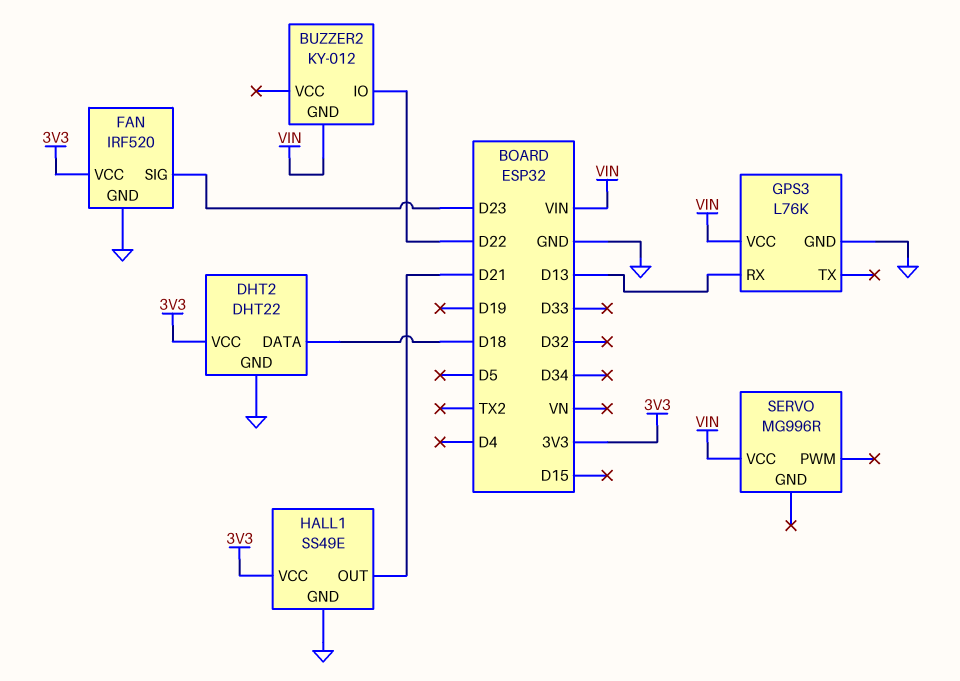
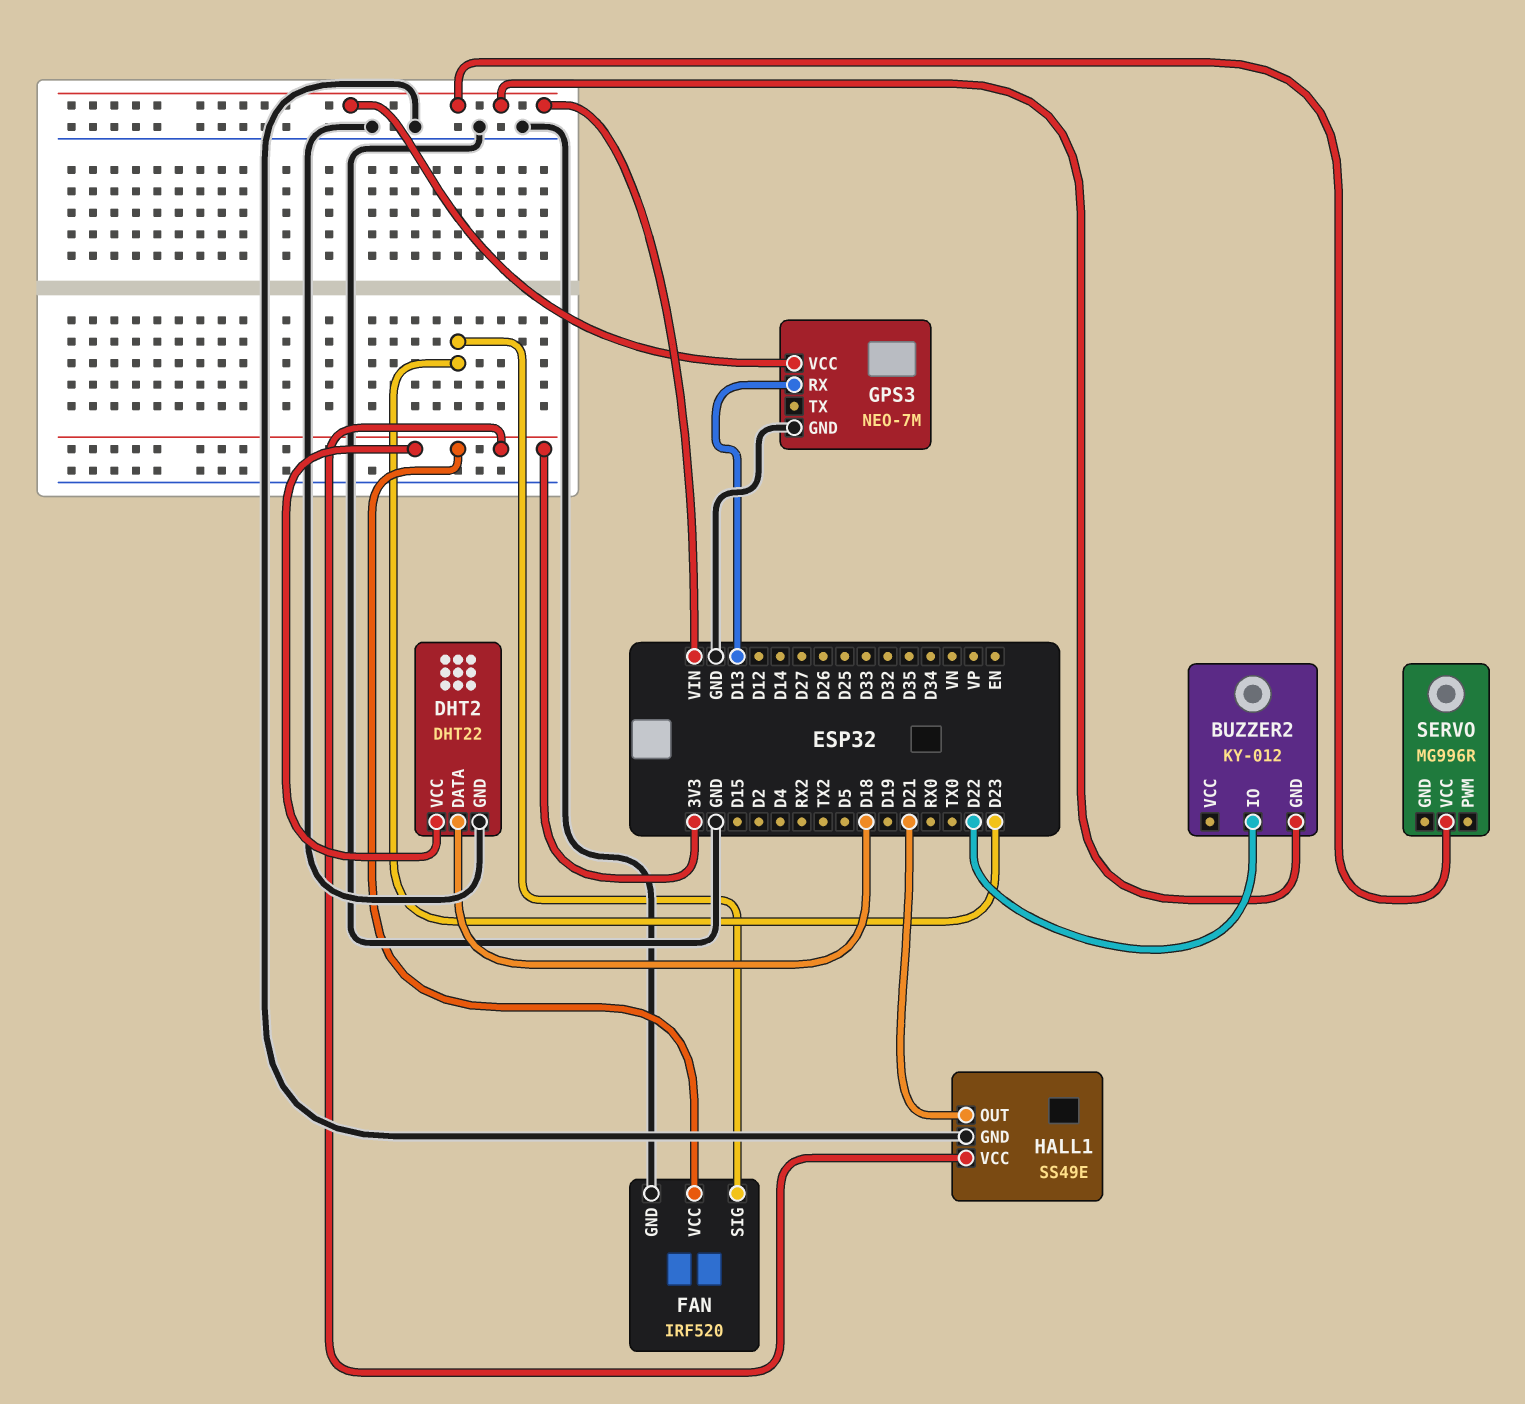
GPS3: L76K -> NEO-7M

